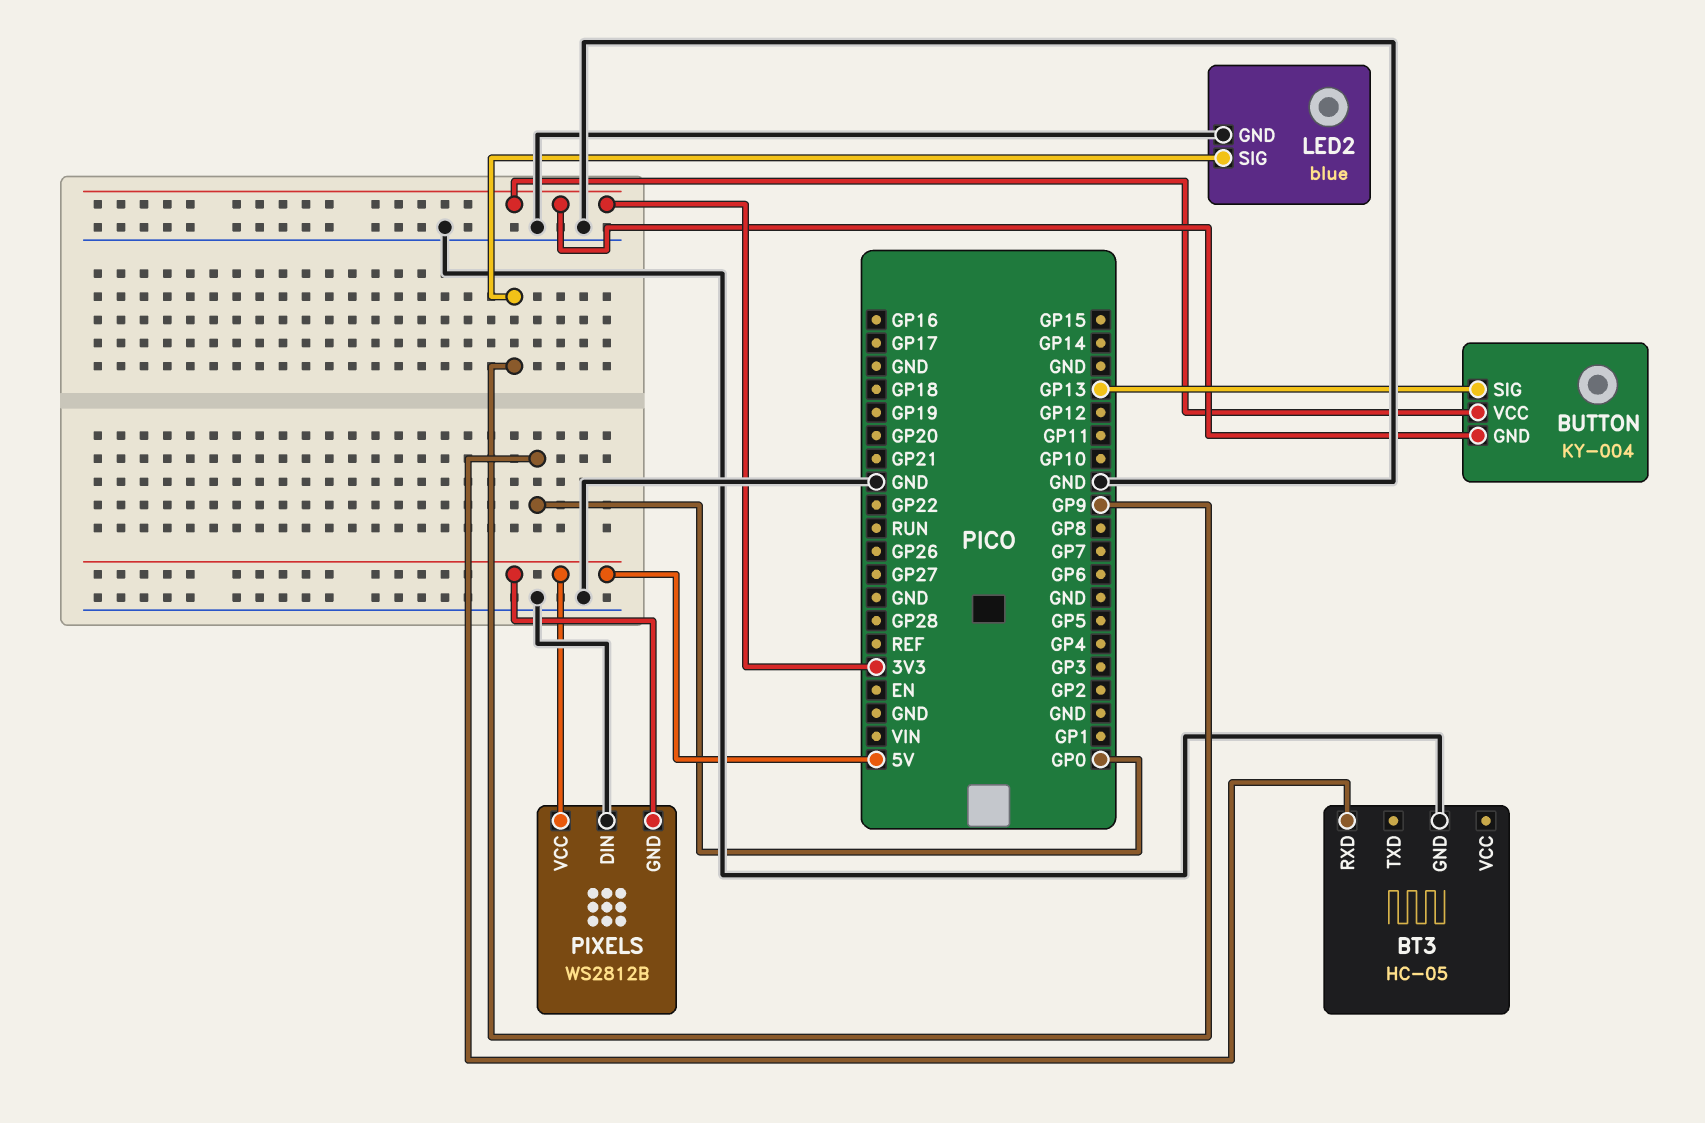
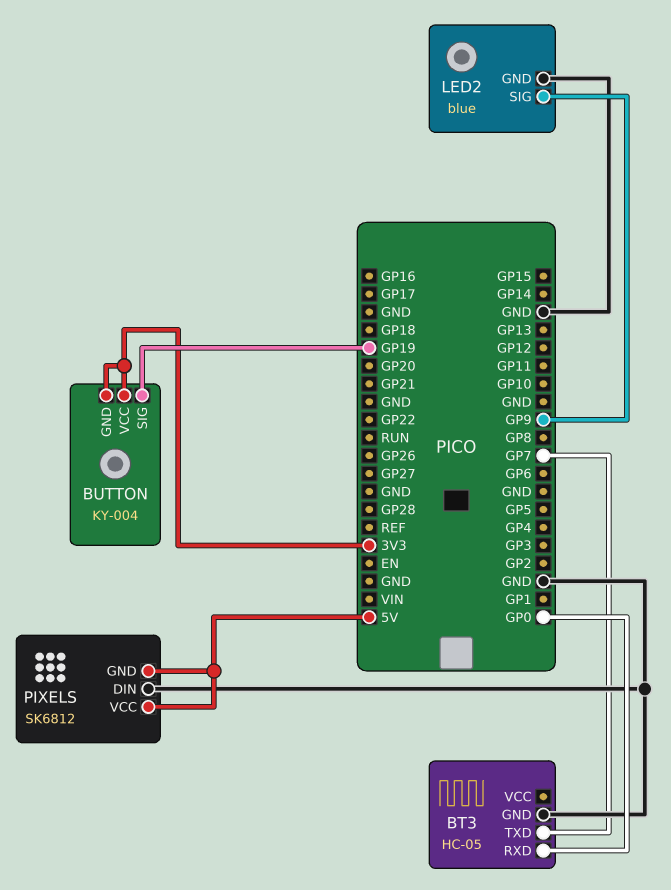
BT3 pin TXD: none -> GP7
BUTTON pin SIG: GP13 -> GP19
PIXELS: WS2812B -> SK6812

